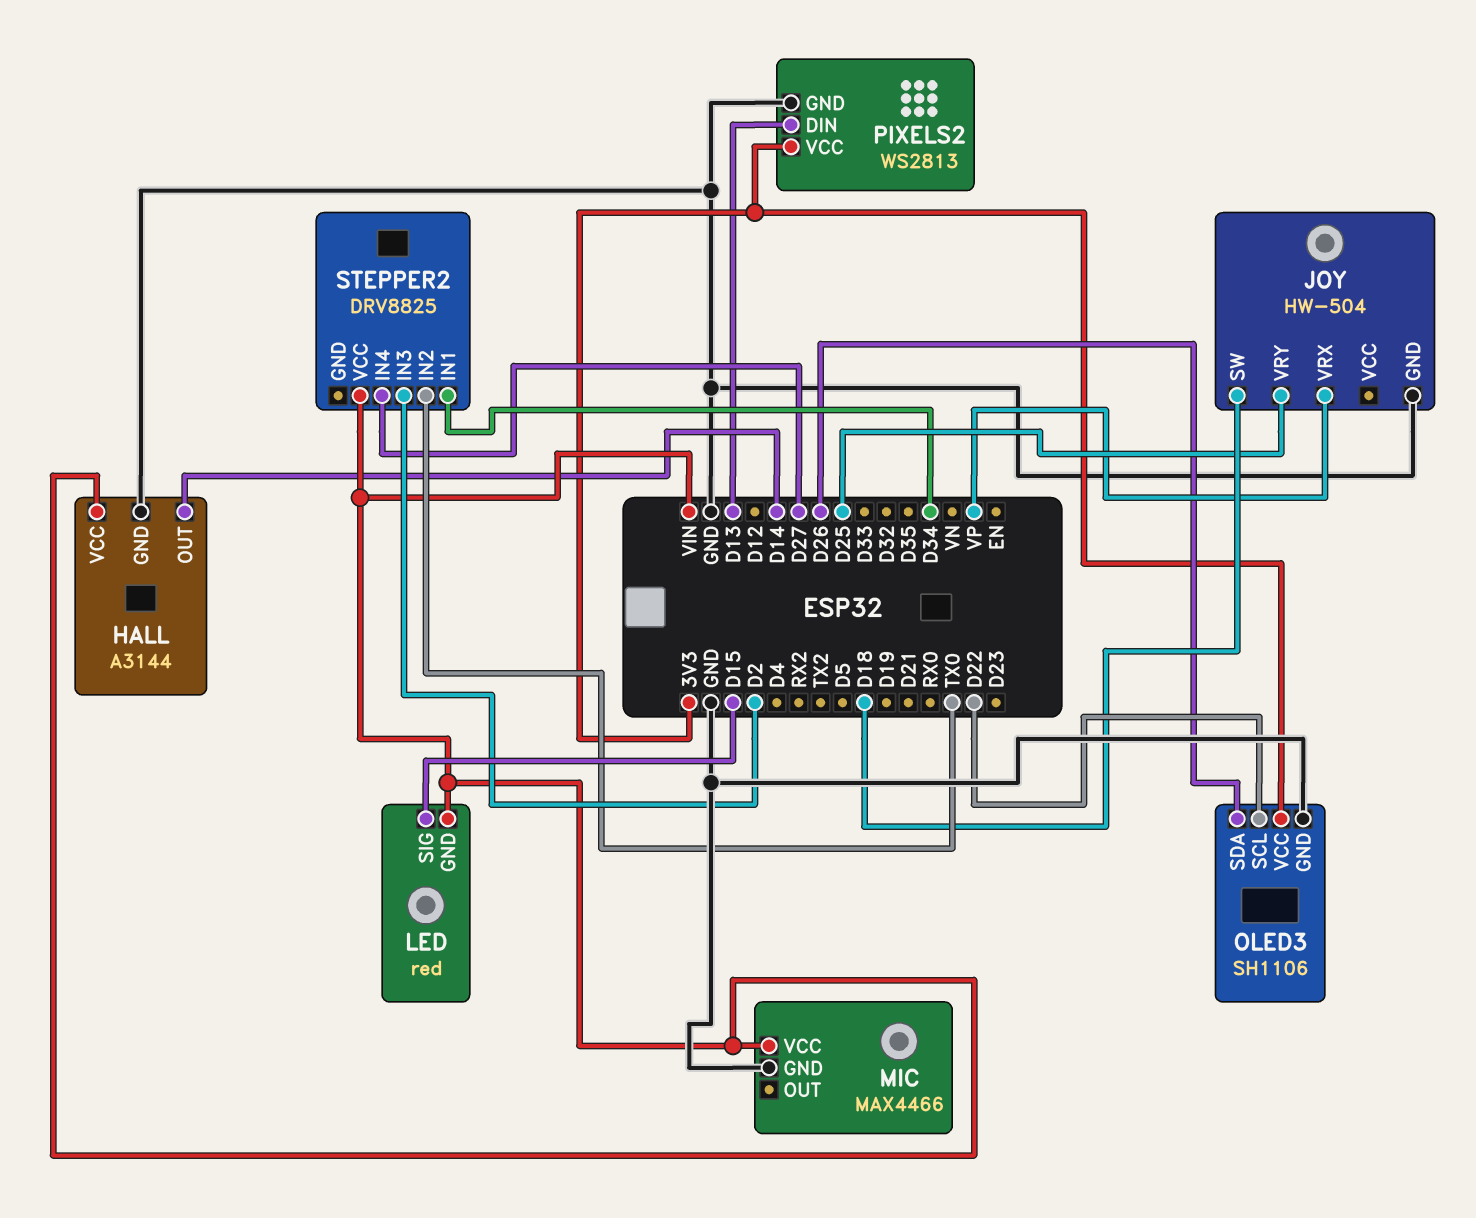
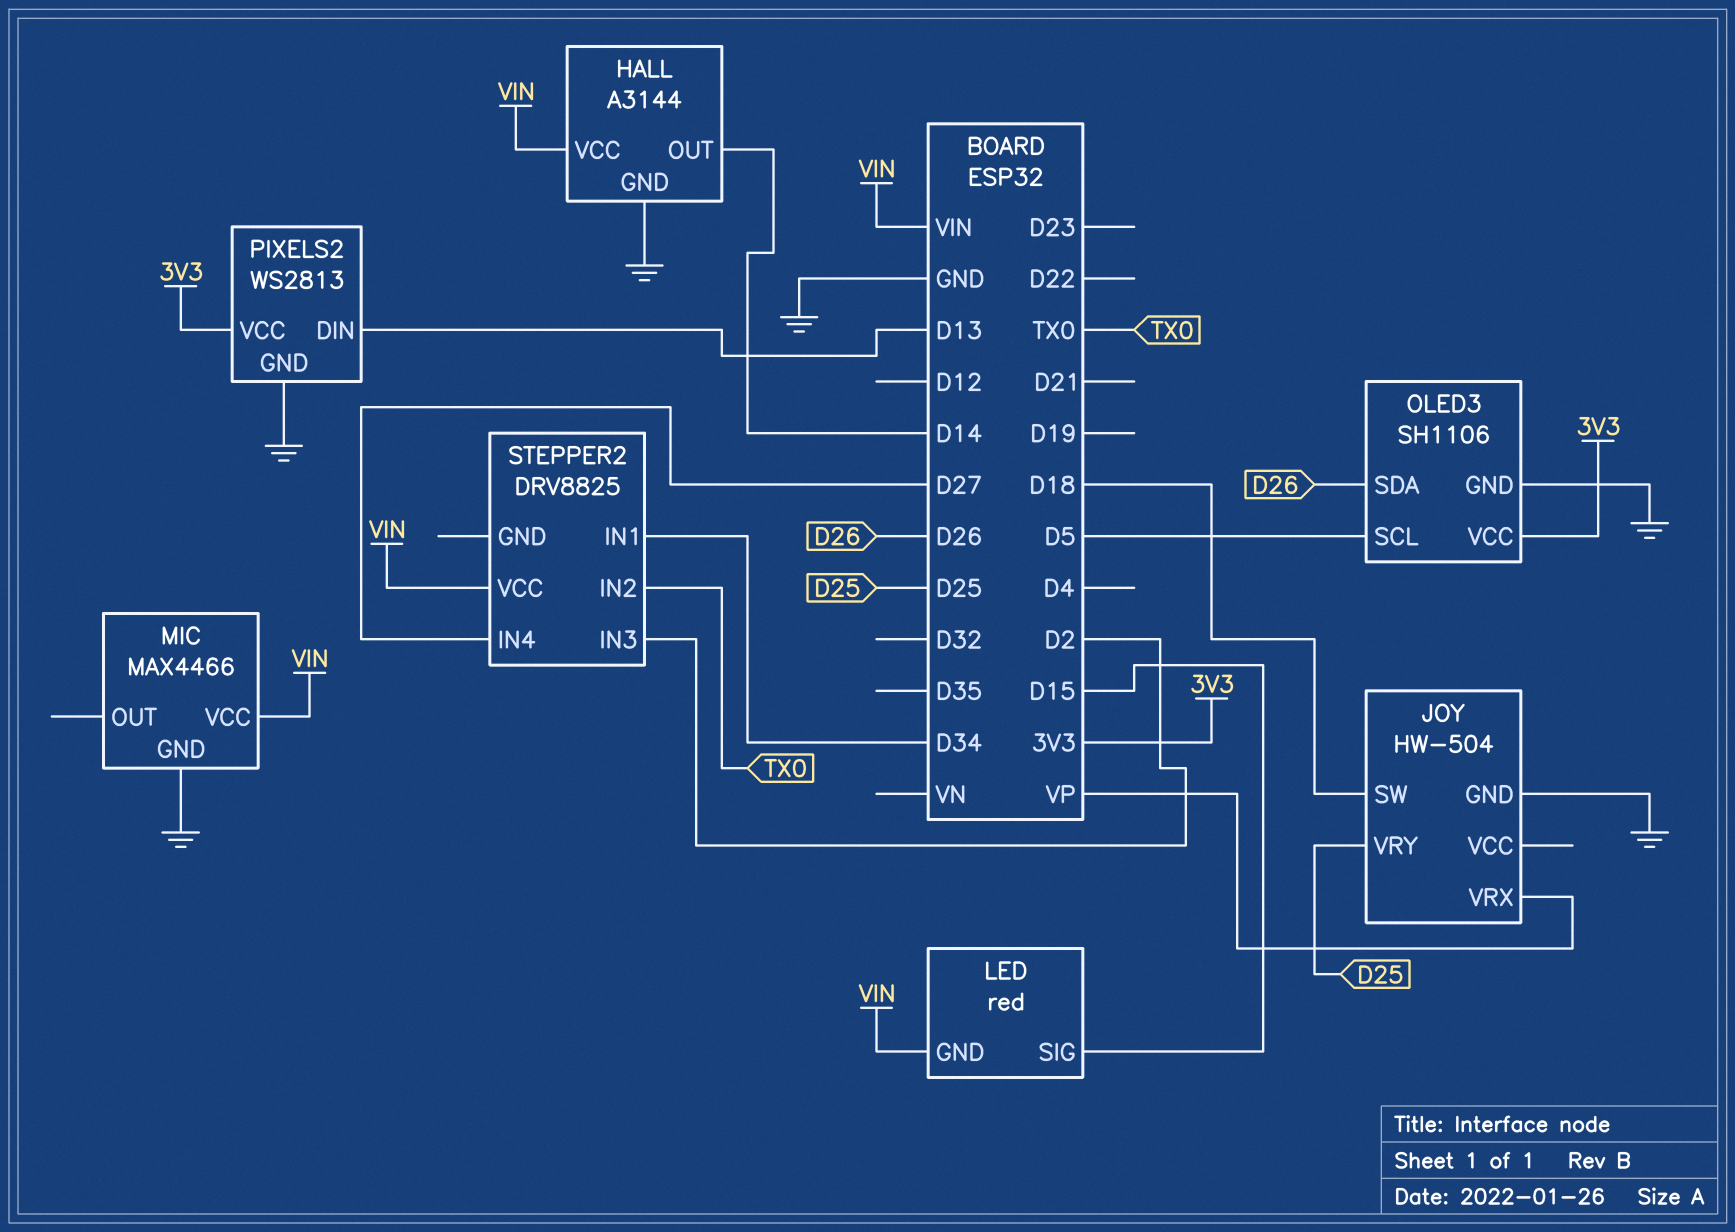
OLED3 pin SCL: D22 -> D5

